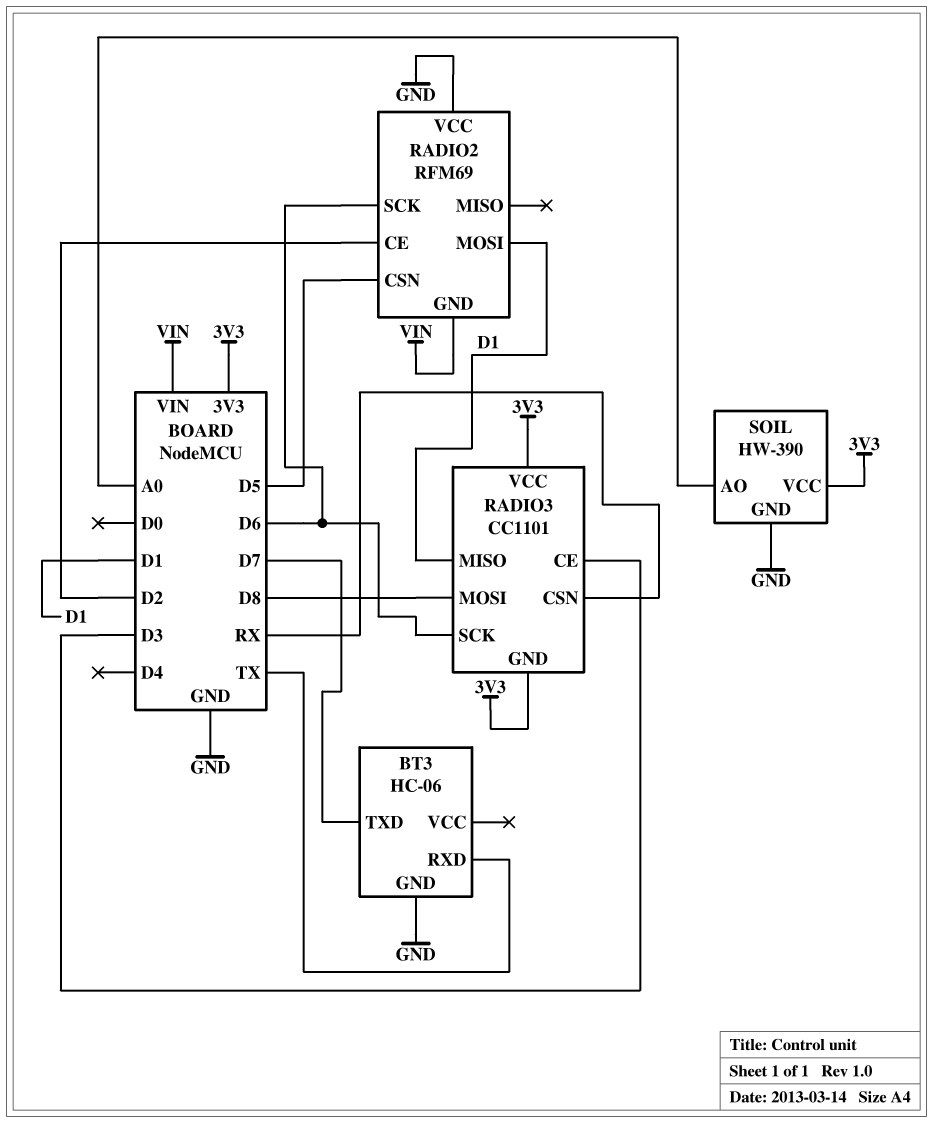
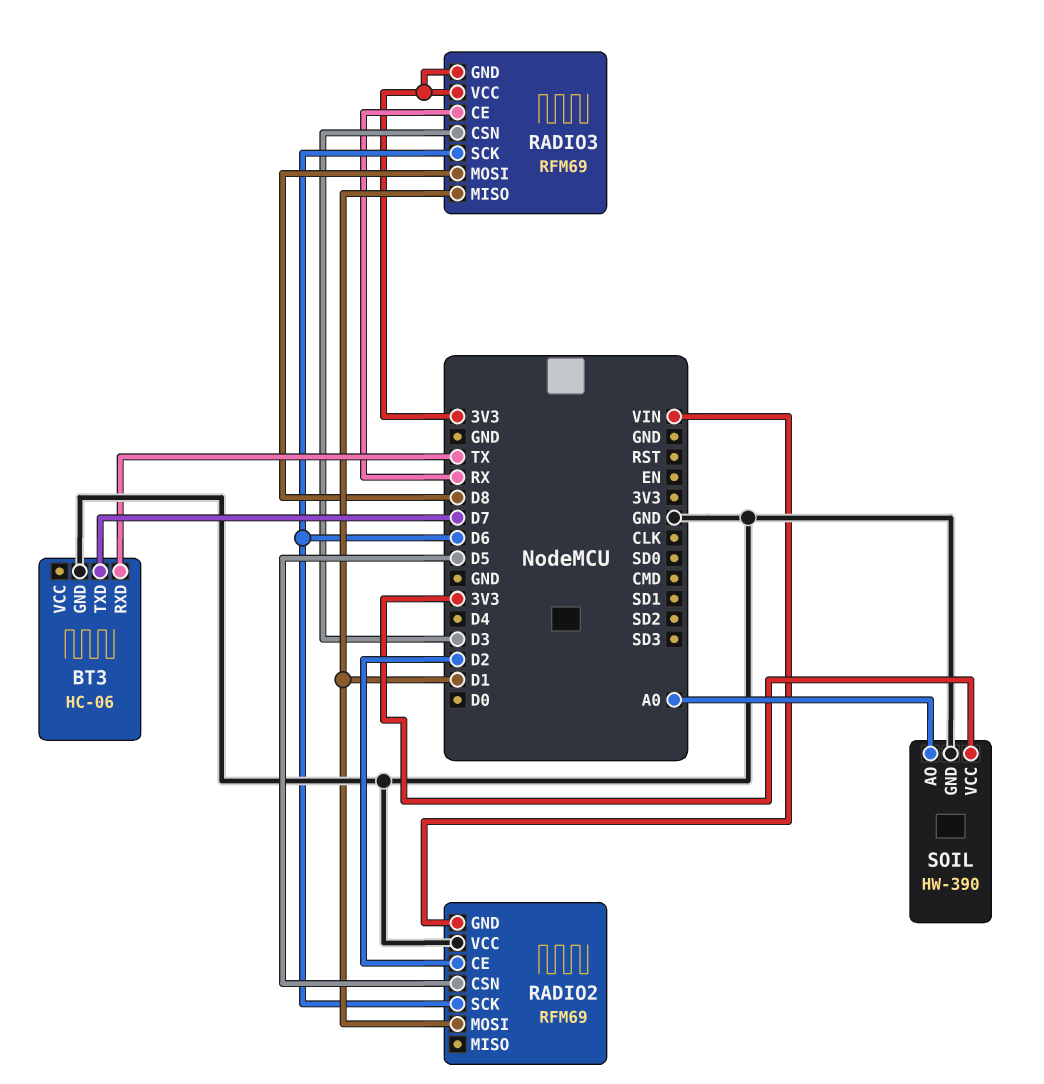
RADIO3: CC1101 -> RFM69
RADIO3 pin CE: D3 -> RX
RADIO3 pin CSN: RX -> D3

